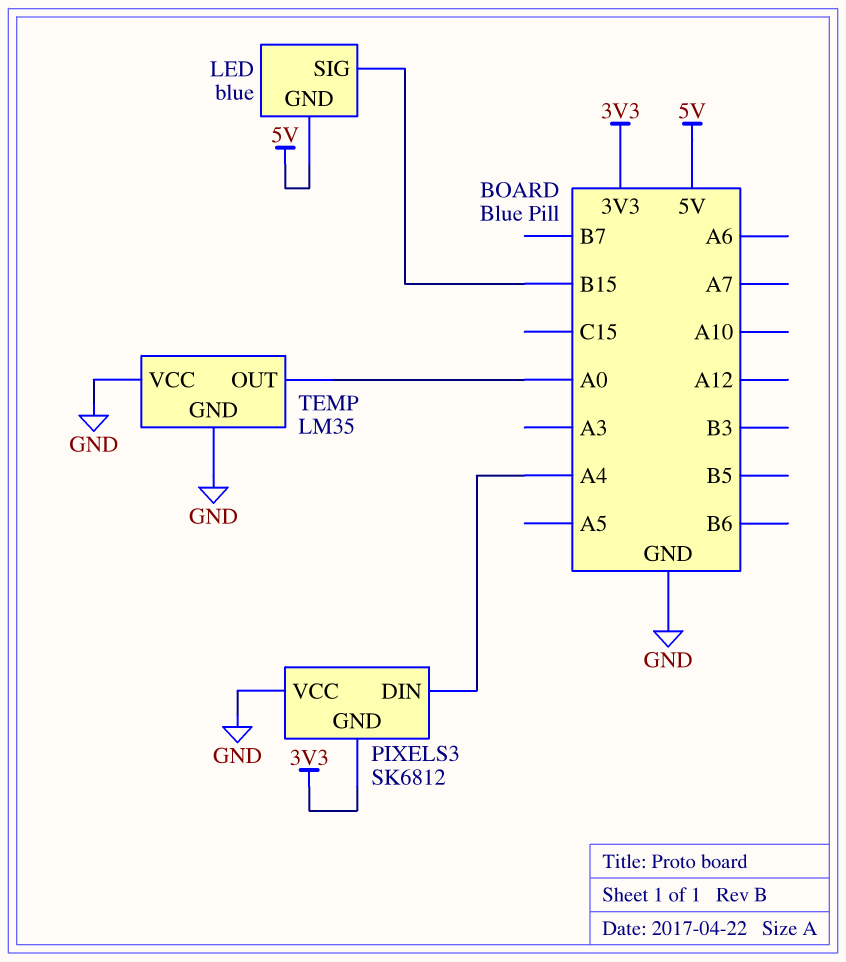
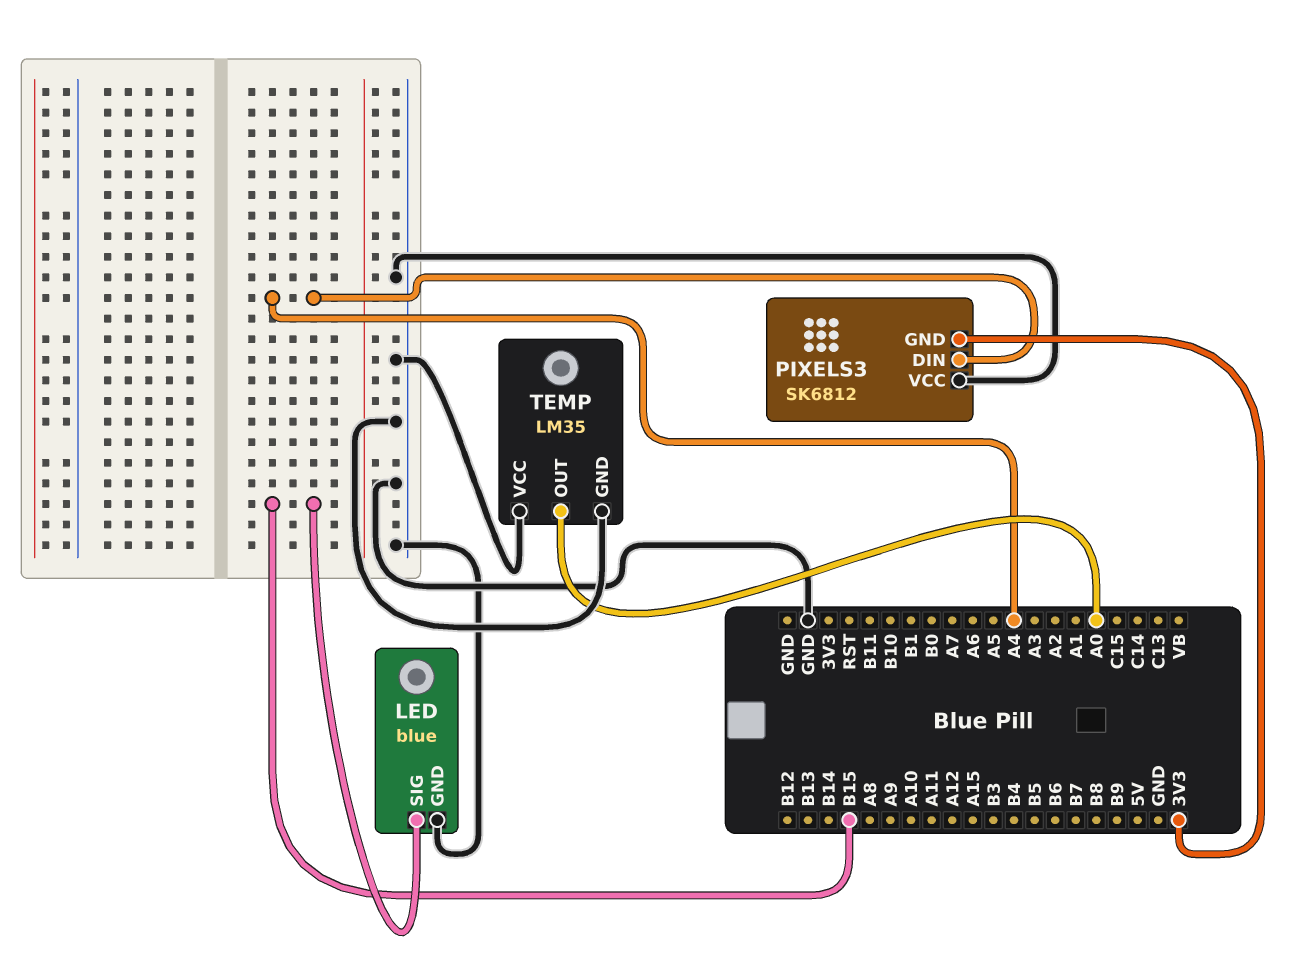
LED pin GND: 5V -> GND

